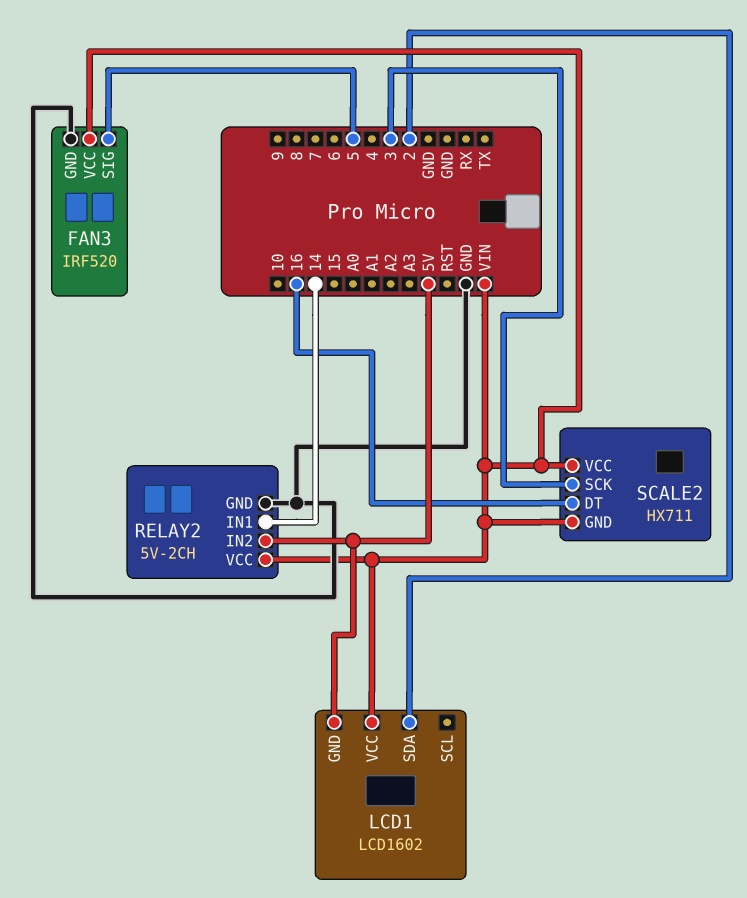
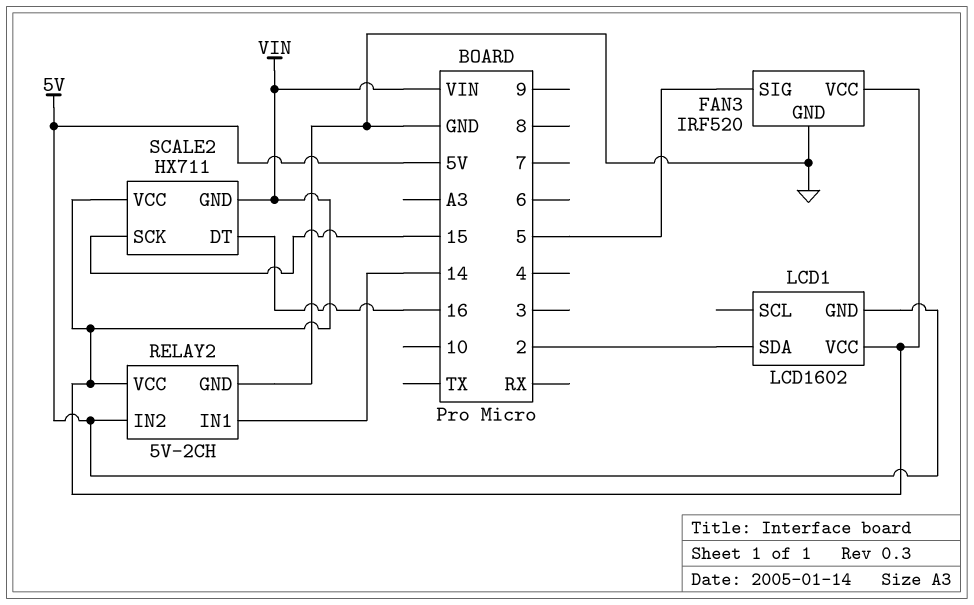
SCALE2 pin SCK: 3 -> 15

